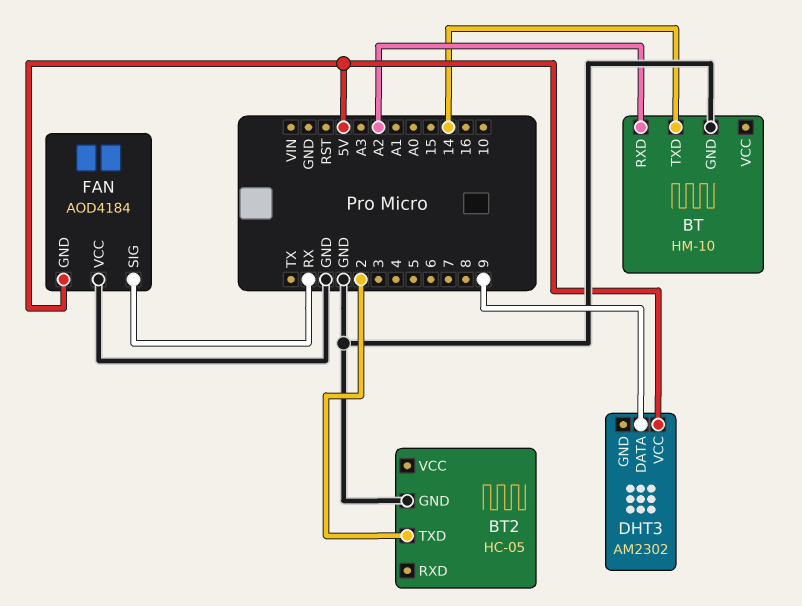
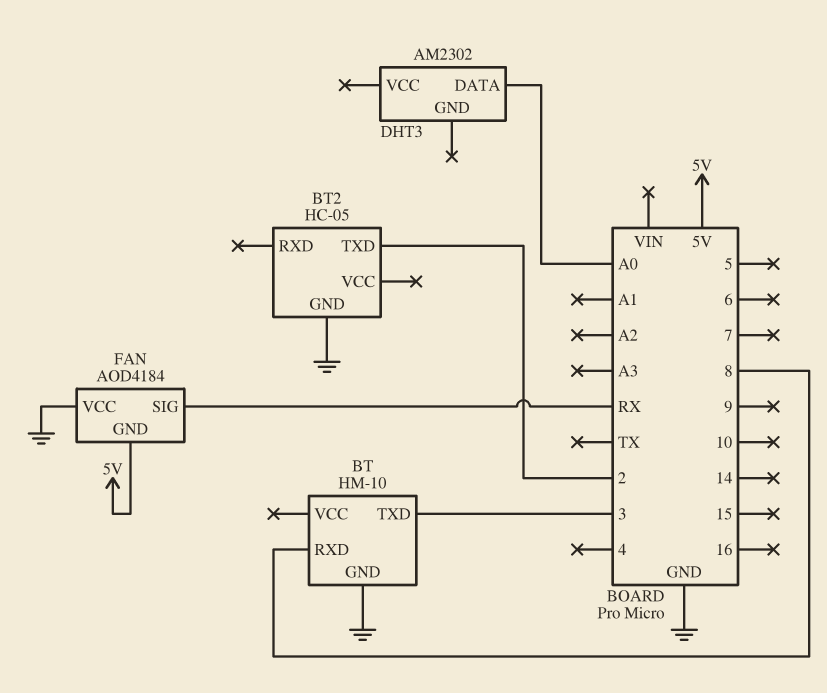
BT pin RXD: A2 -> 8
BT pin TXD: 14 -> 3
DHT3 pin DATA: 9 -> A0
DHT3 pin VCC: 5V -> none

